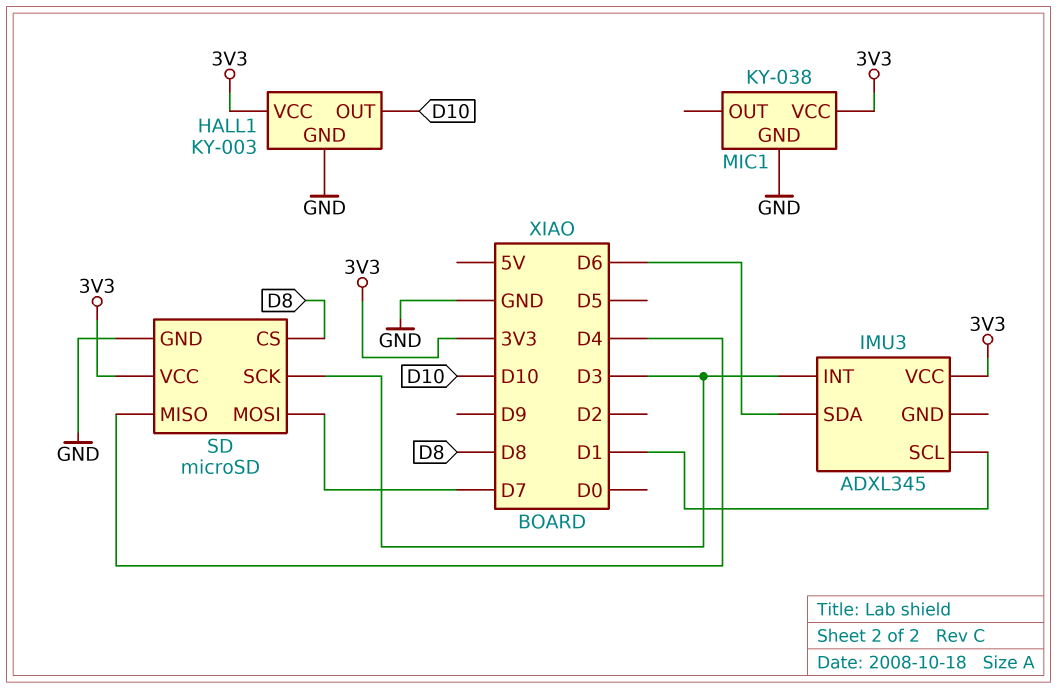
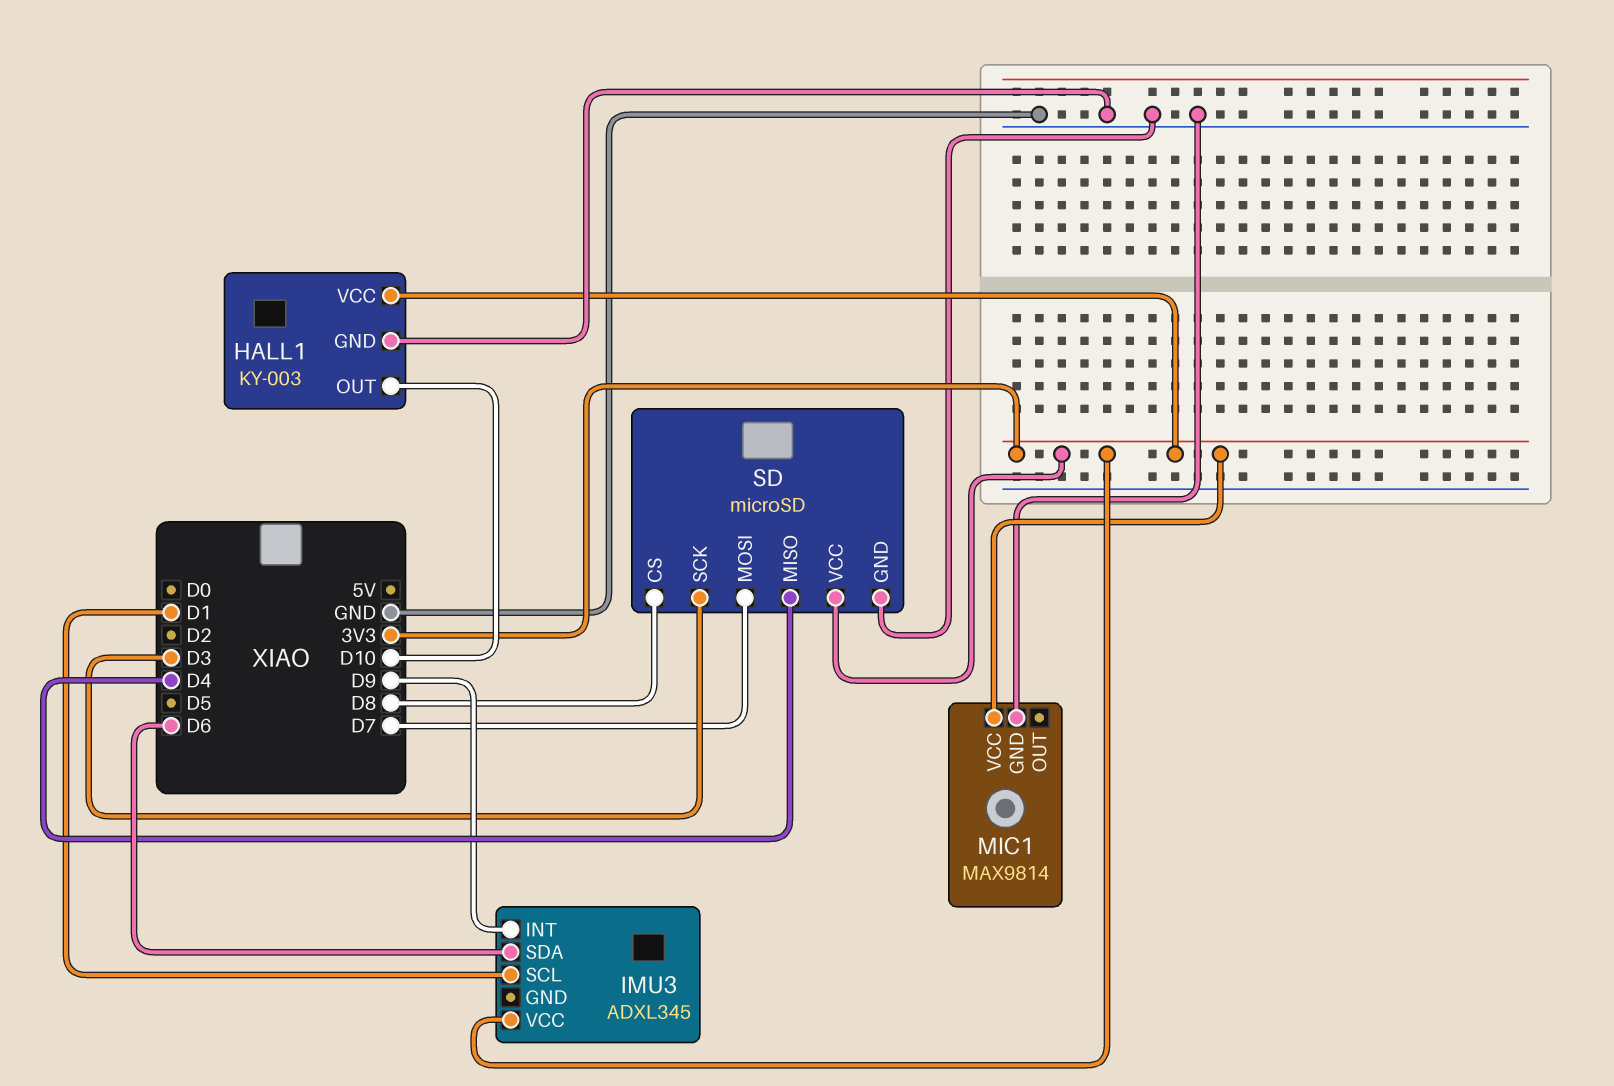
IMU3 pin INT: D3 -> D9
MIC1: KY-038 -> MAX9814

